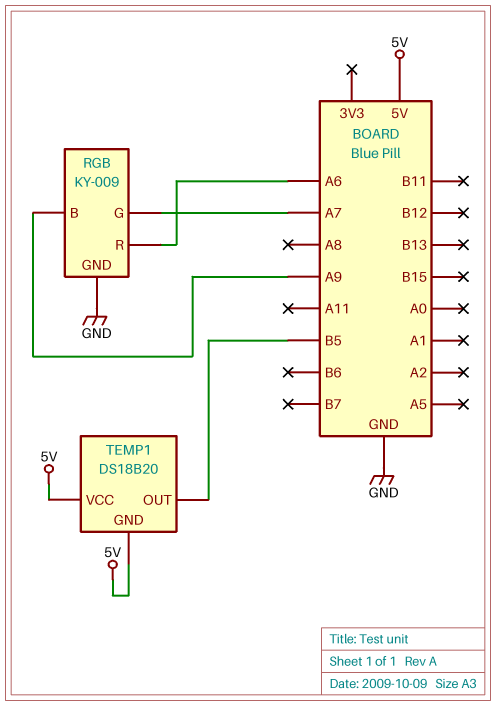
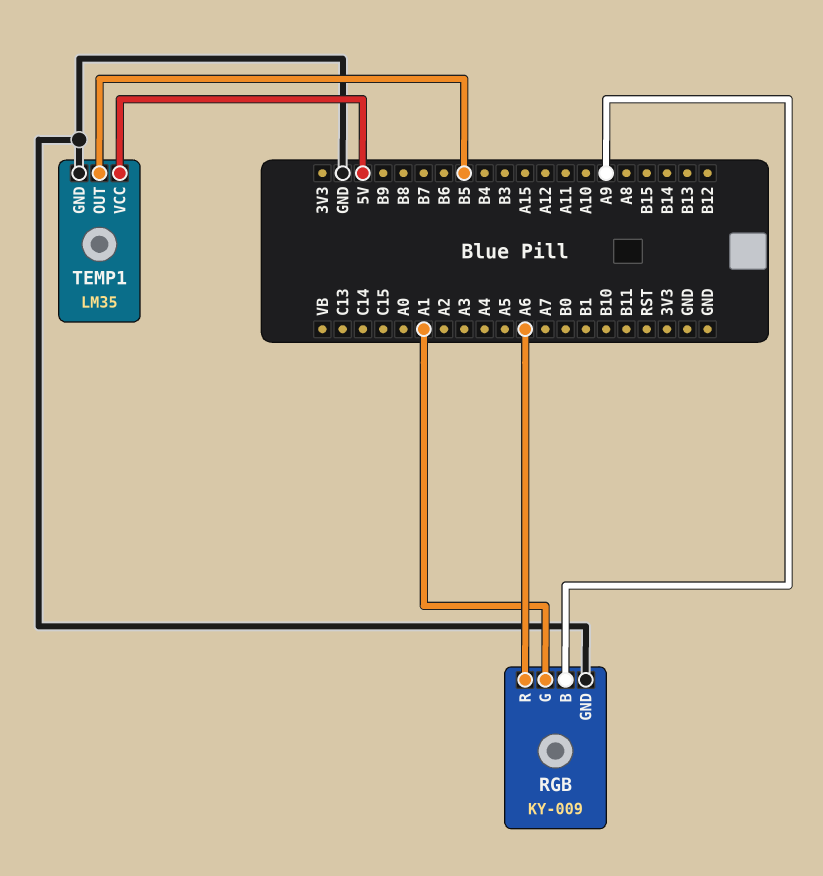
RGB pin G: A7 -> A1
TEMP1: DS18B20 -> LM35
TEMP1 pin GND: 5V -> GND

